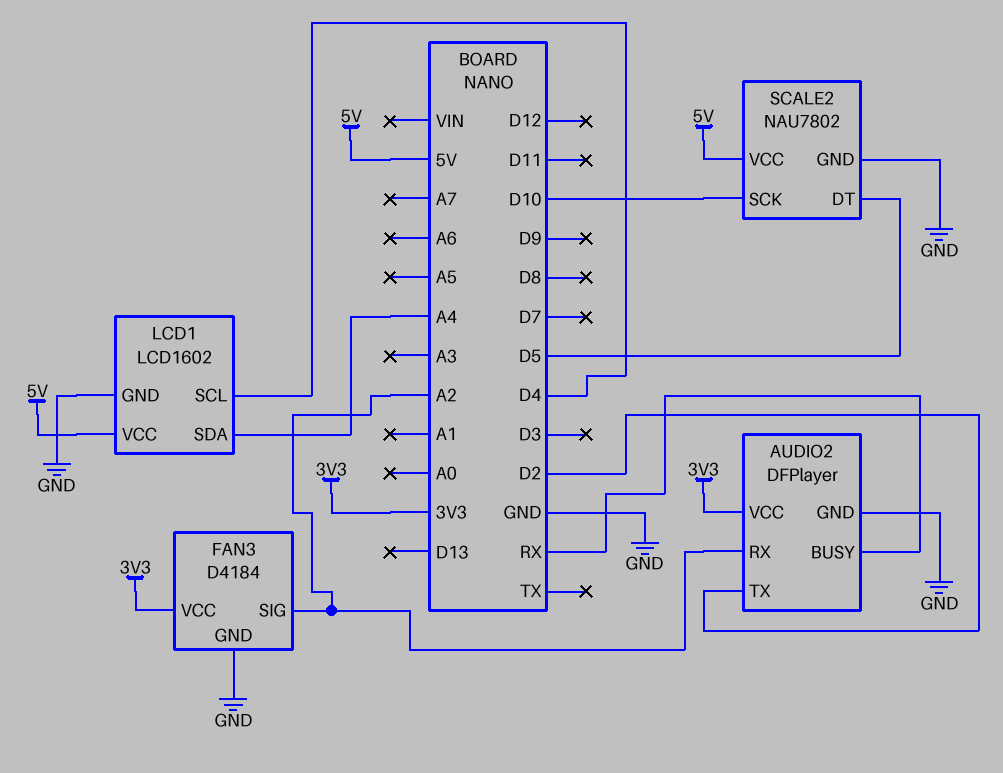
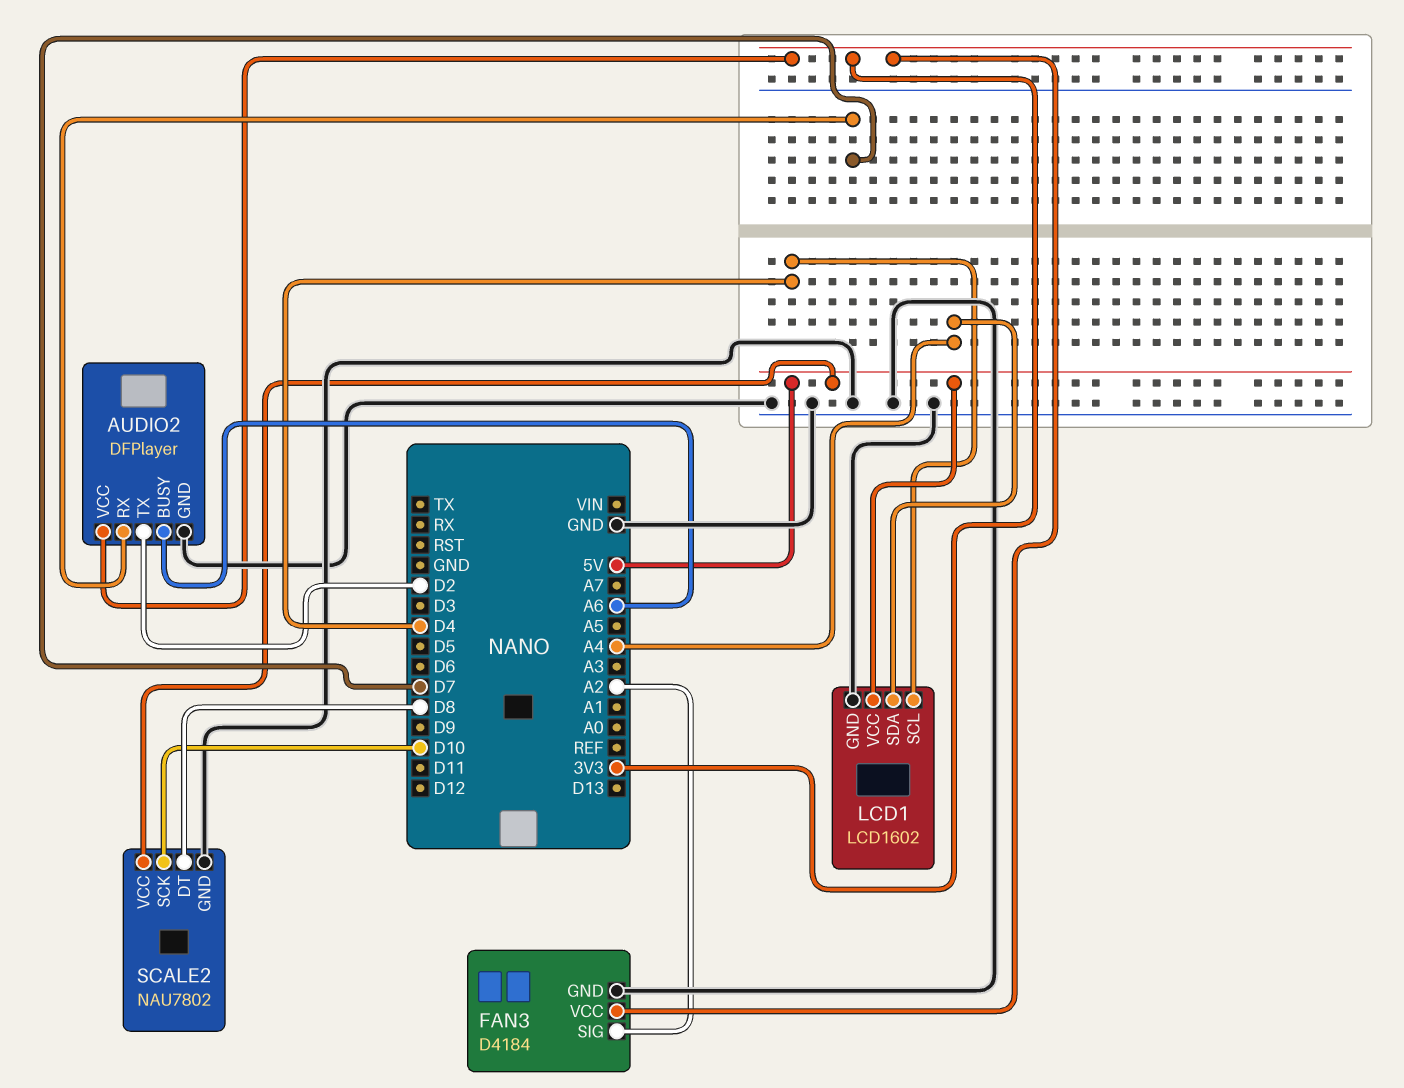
AUDIO2 pin BUSY: RX -> A6
AUDIO2 pin RX: A2 -> D7
SCALE2 pin DT: D5 -> D8

